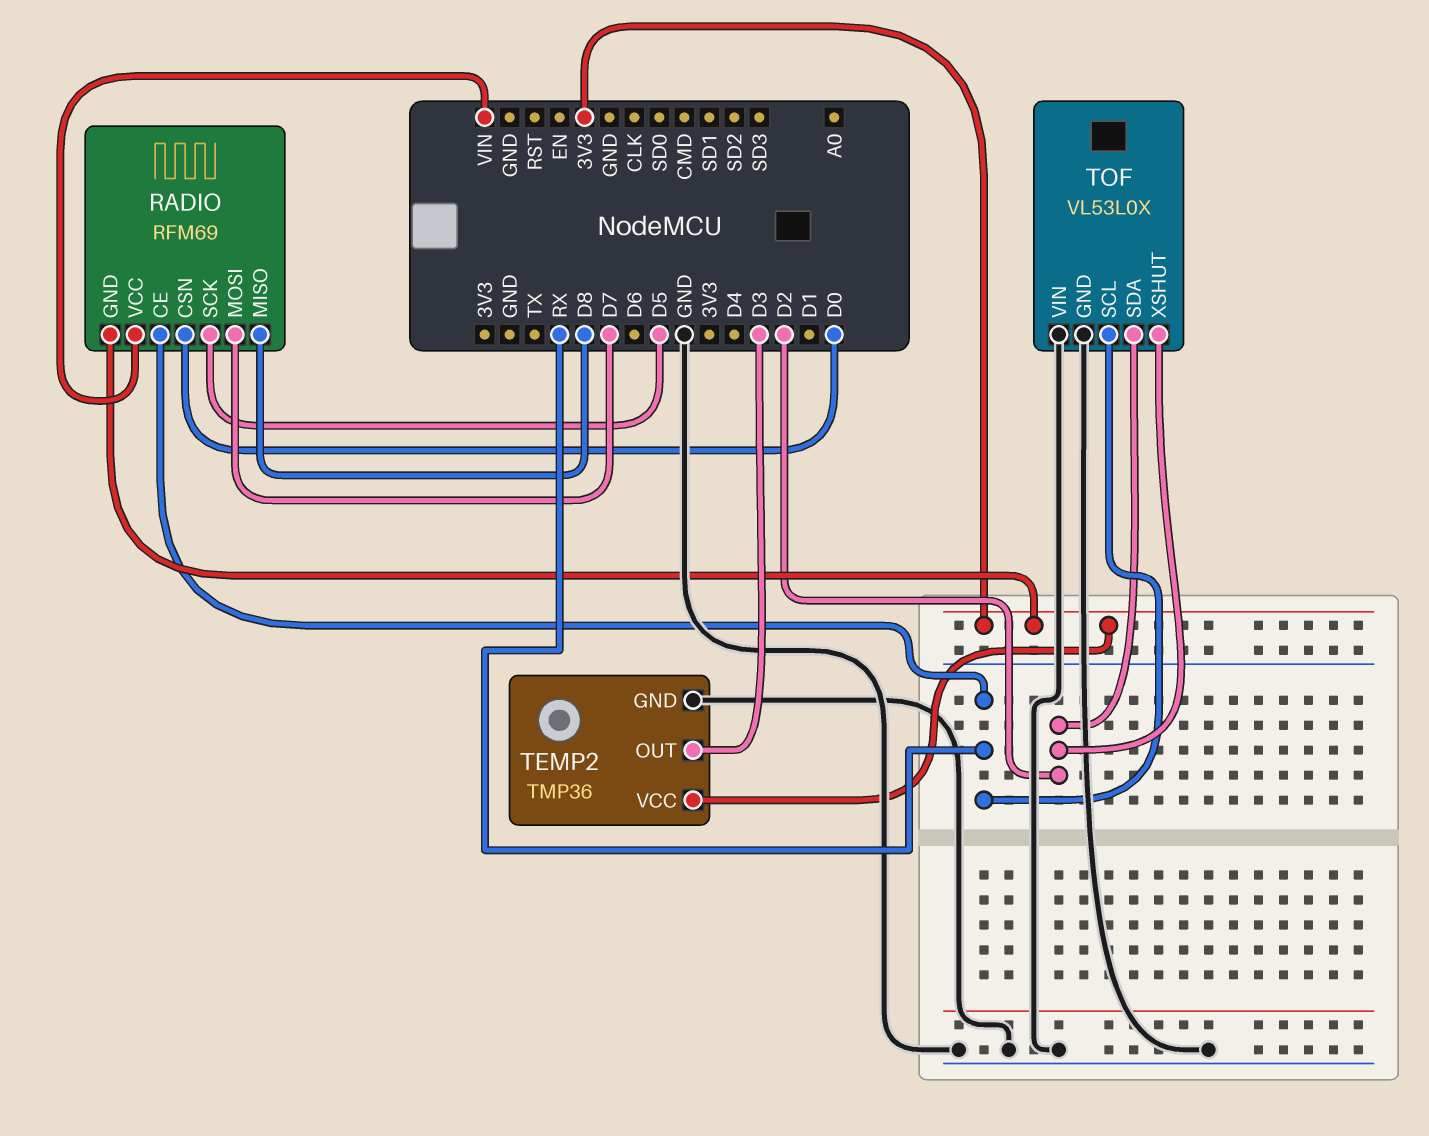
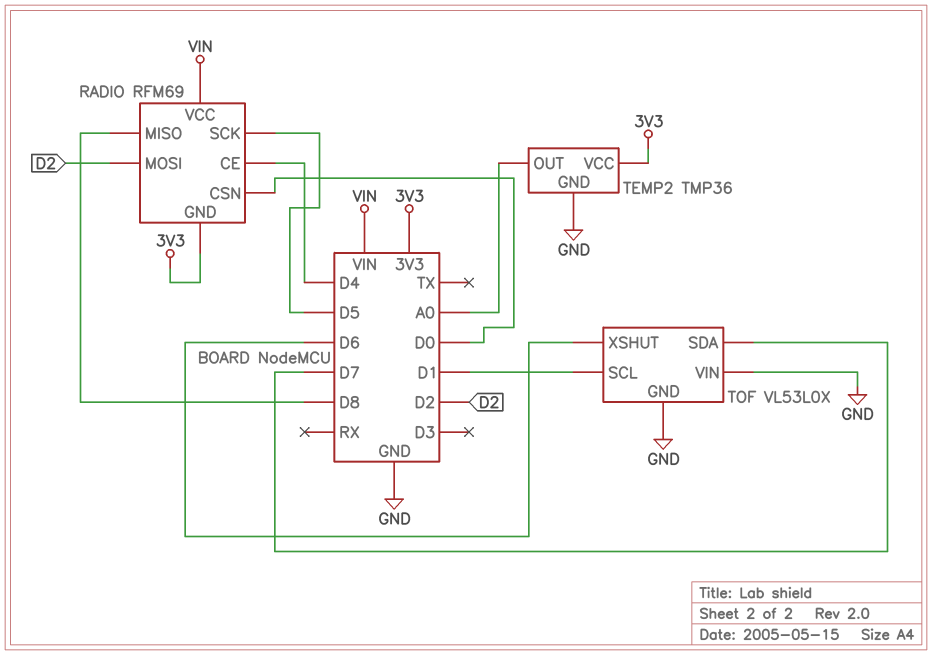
RADIO pin CE: RX -> D4
RADIO pin MOSI: D7 -> D2
TEMP2 pin OUT: D3 -> A0
TOF pin SCL: RX -> D1
TOF pin SDA: D2 -> D7
TOF pin XSHUT: D2 -> D6

